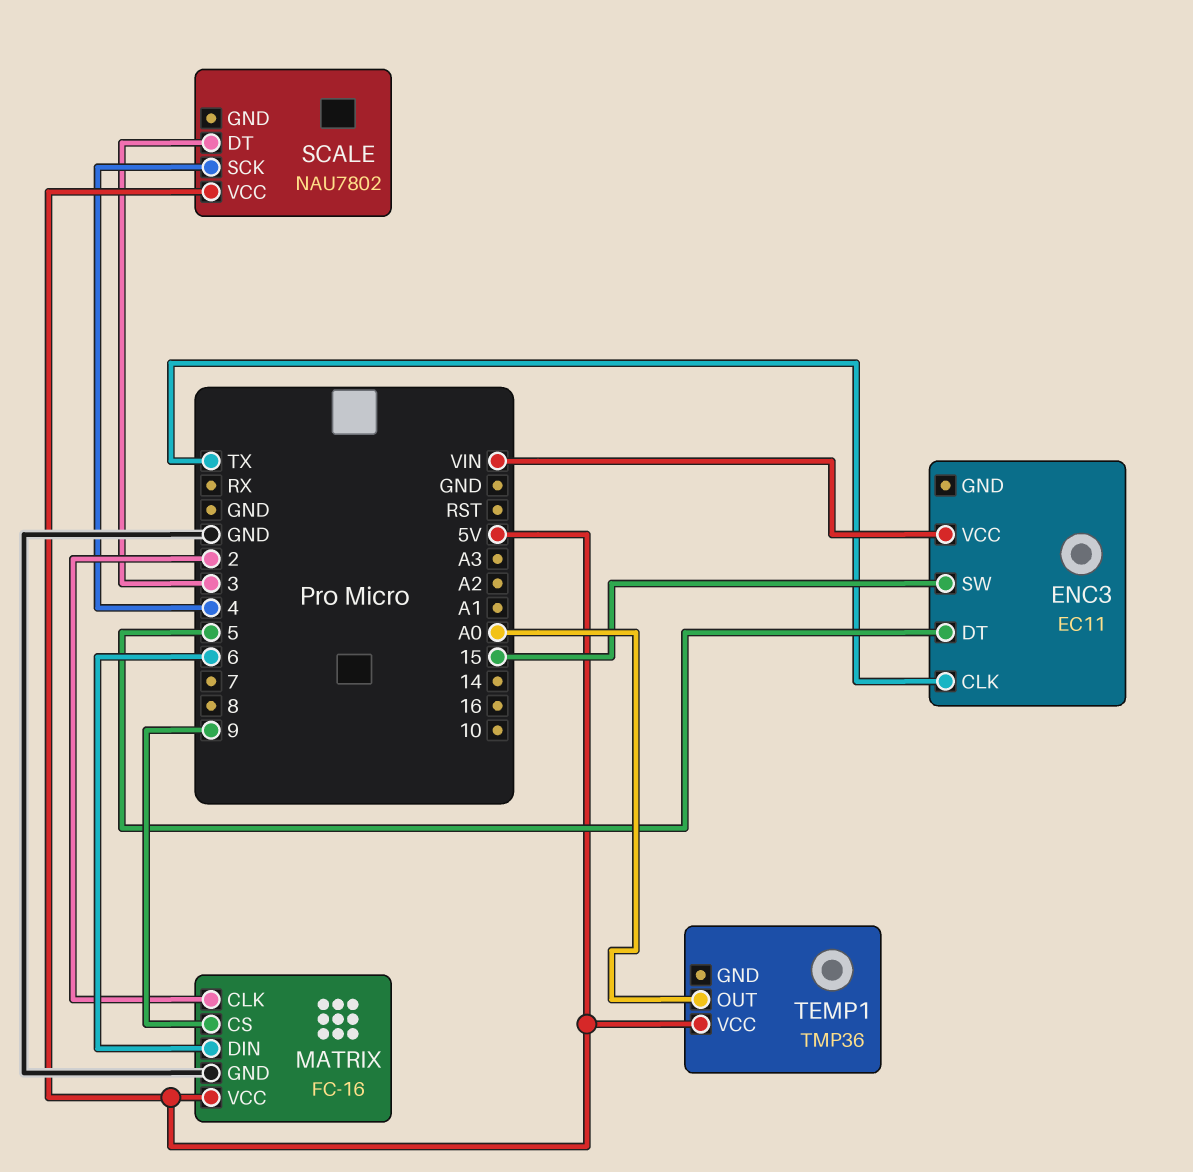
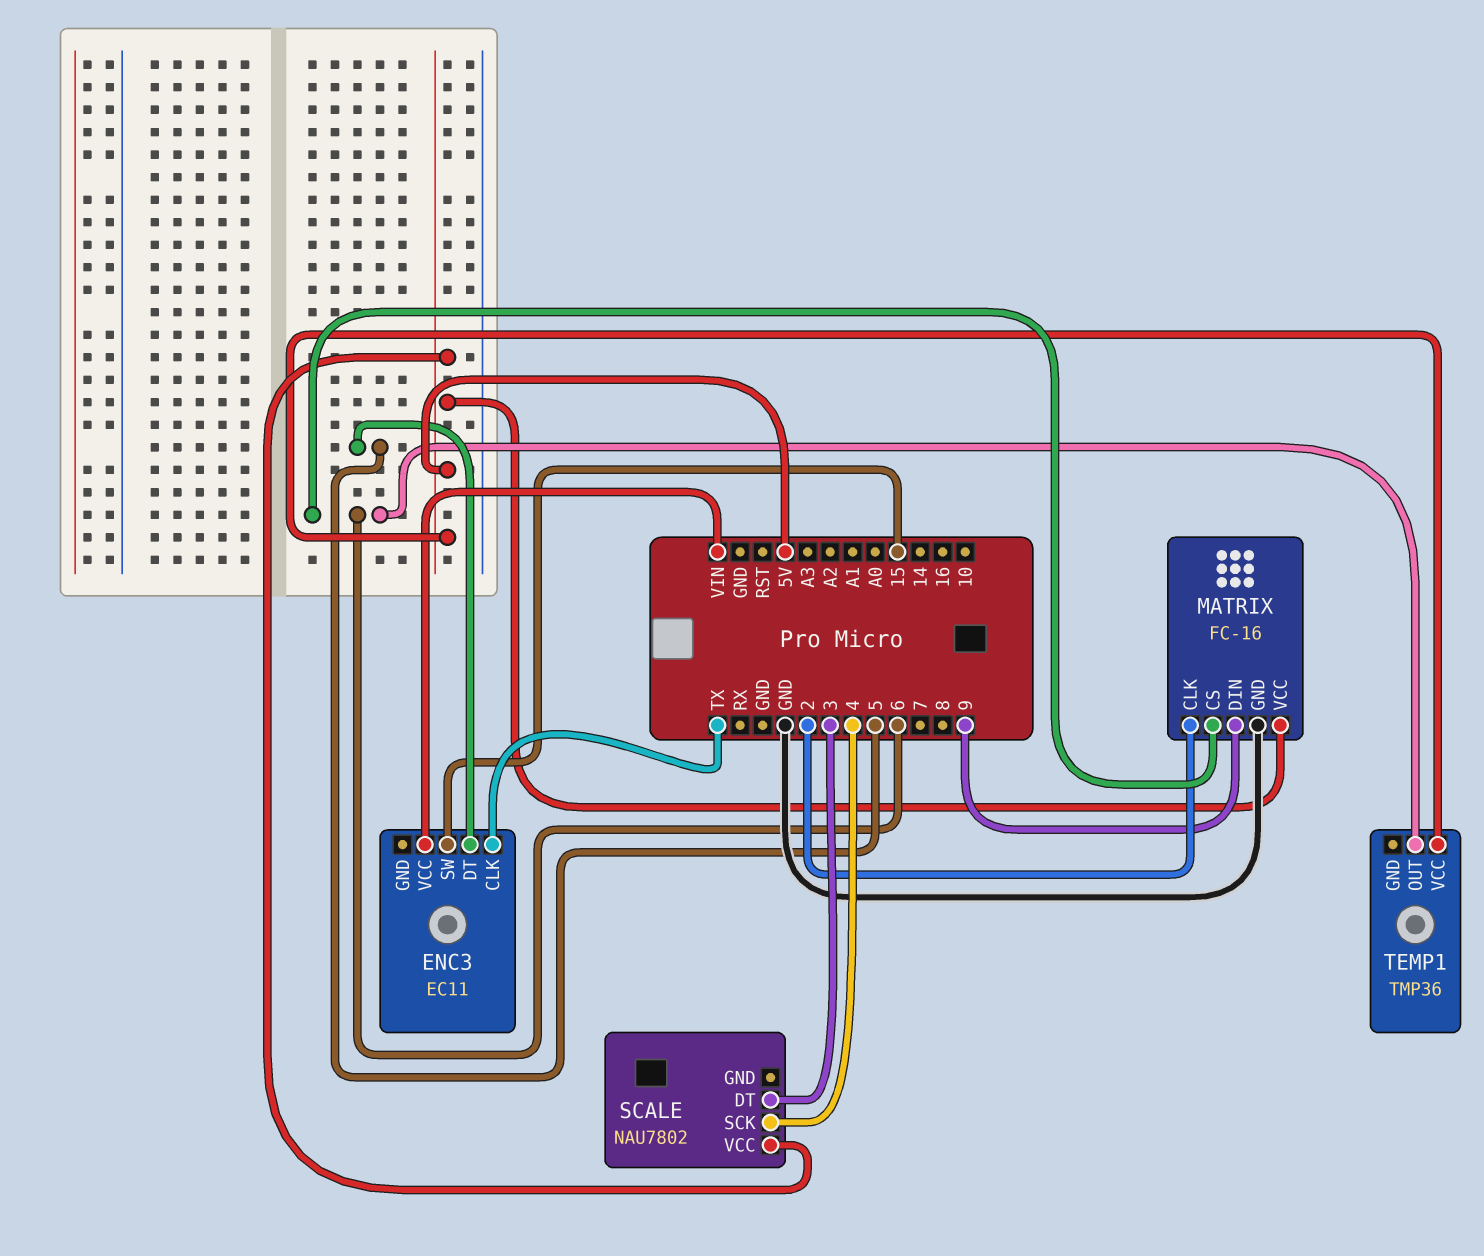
MATRIX pin CS: 9 -> 6
MATRIX pin DIN: 6 -> 9
TEMP1 pin OUT: A0 -> 6

